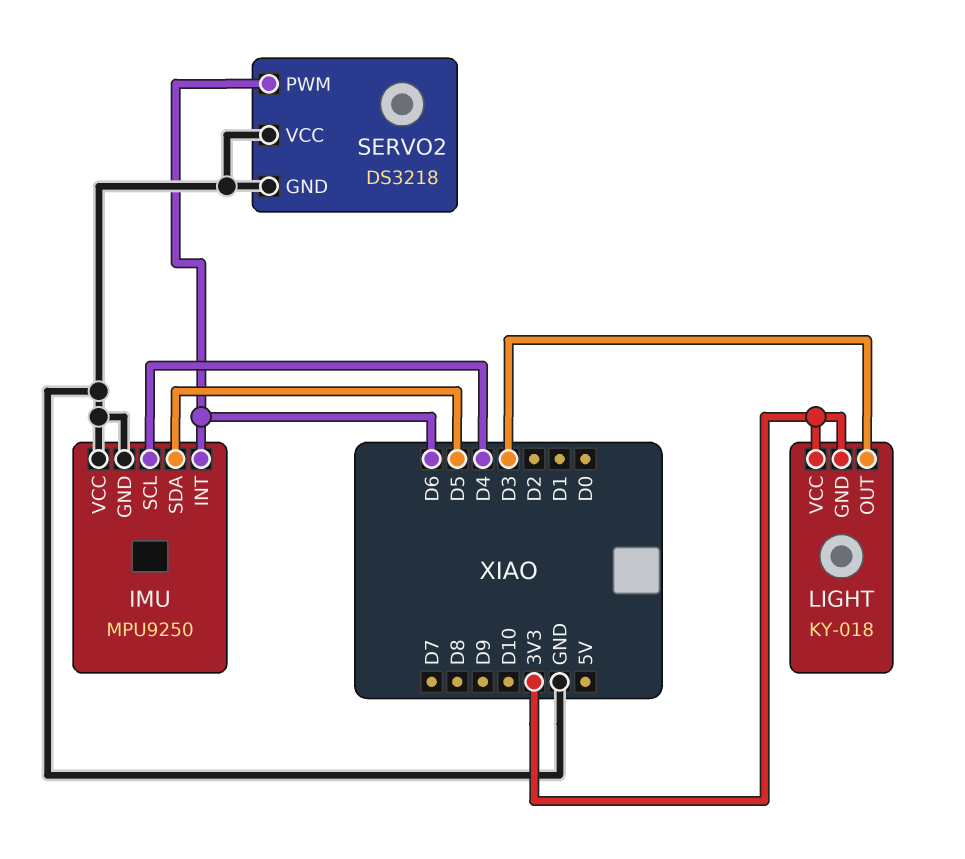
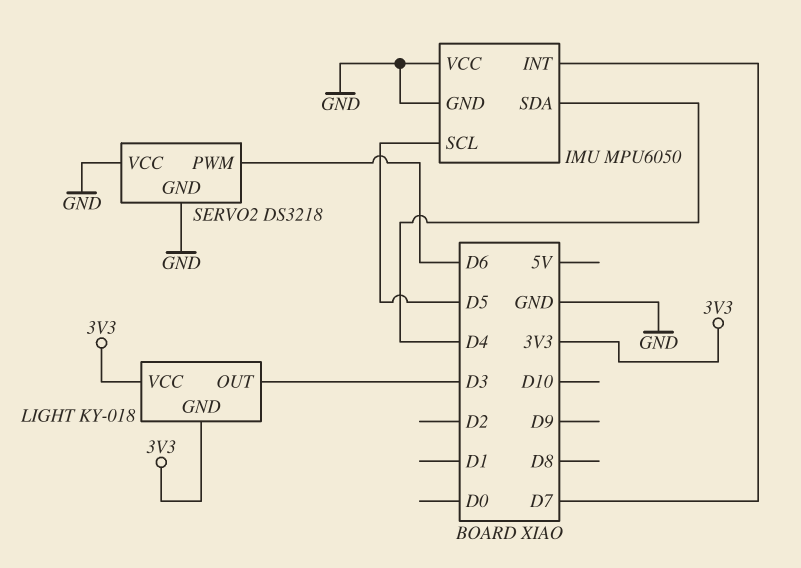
IMU: MPU9250 -> MPU6050
IMU pin INT: D6 -> D7
IMU pin SCL: D4 -> D5
IMU pin SDA: D5 -> D4

